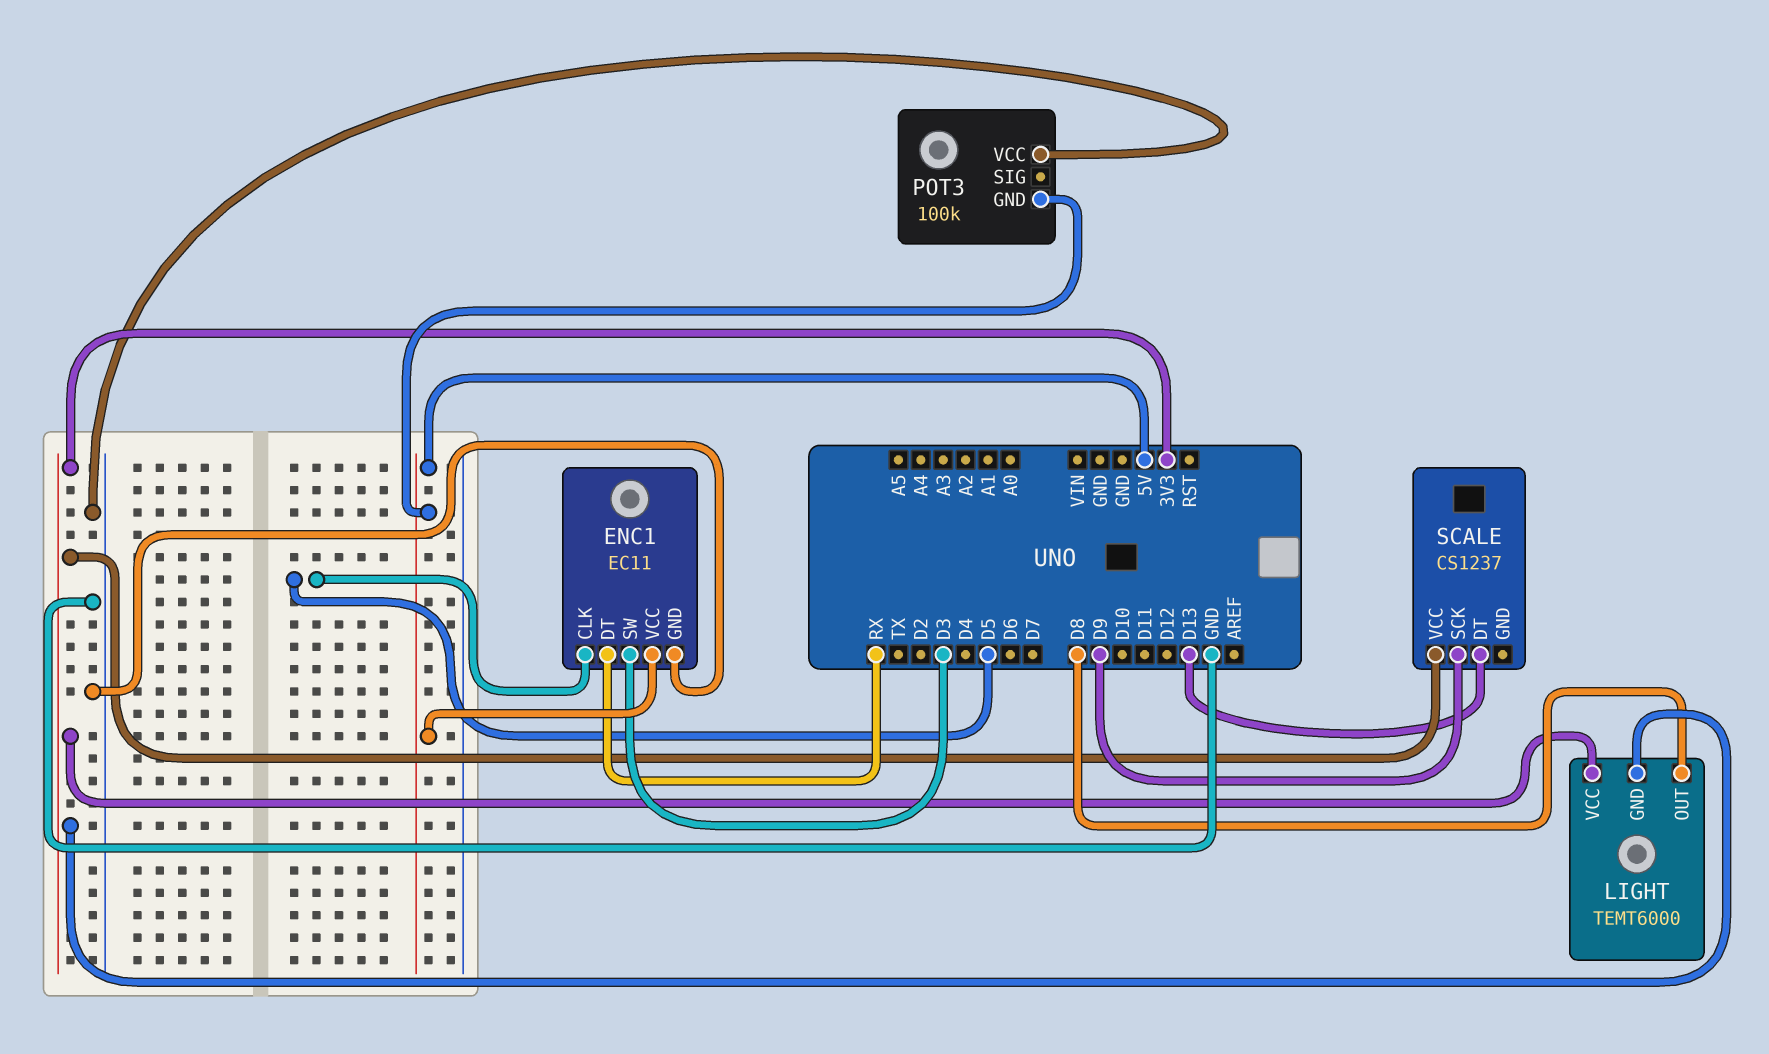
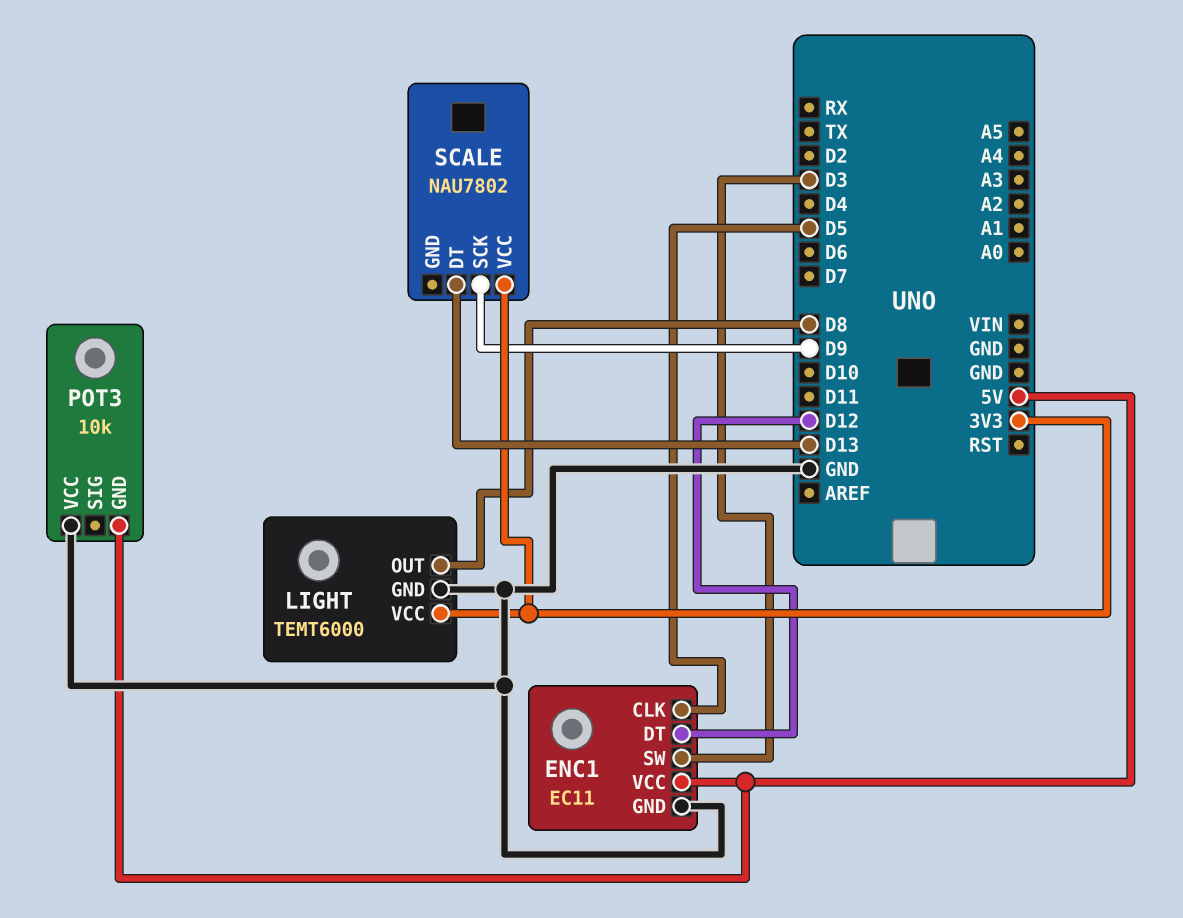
ENC1 pin DT: RX -> D12
LIGHT pin GND: 3V3 -> GND
POT3: 100k -> 10k
SCALE: CS1237 -> NAU7802

